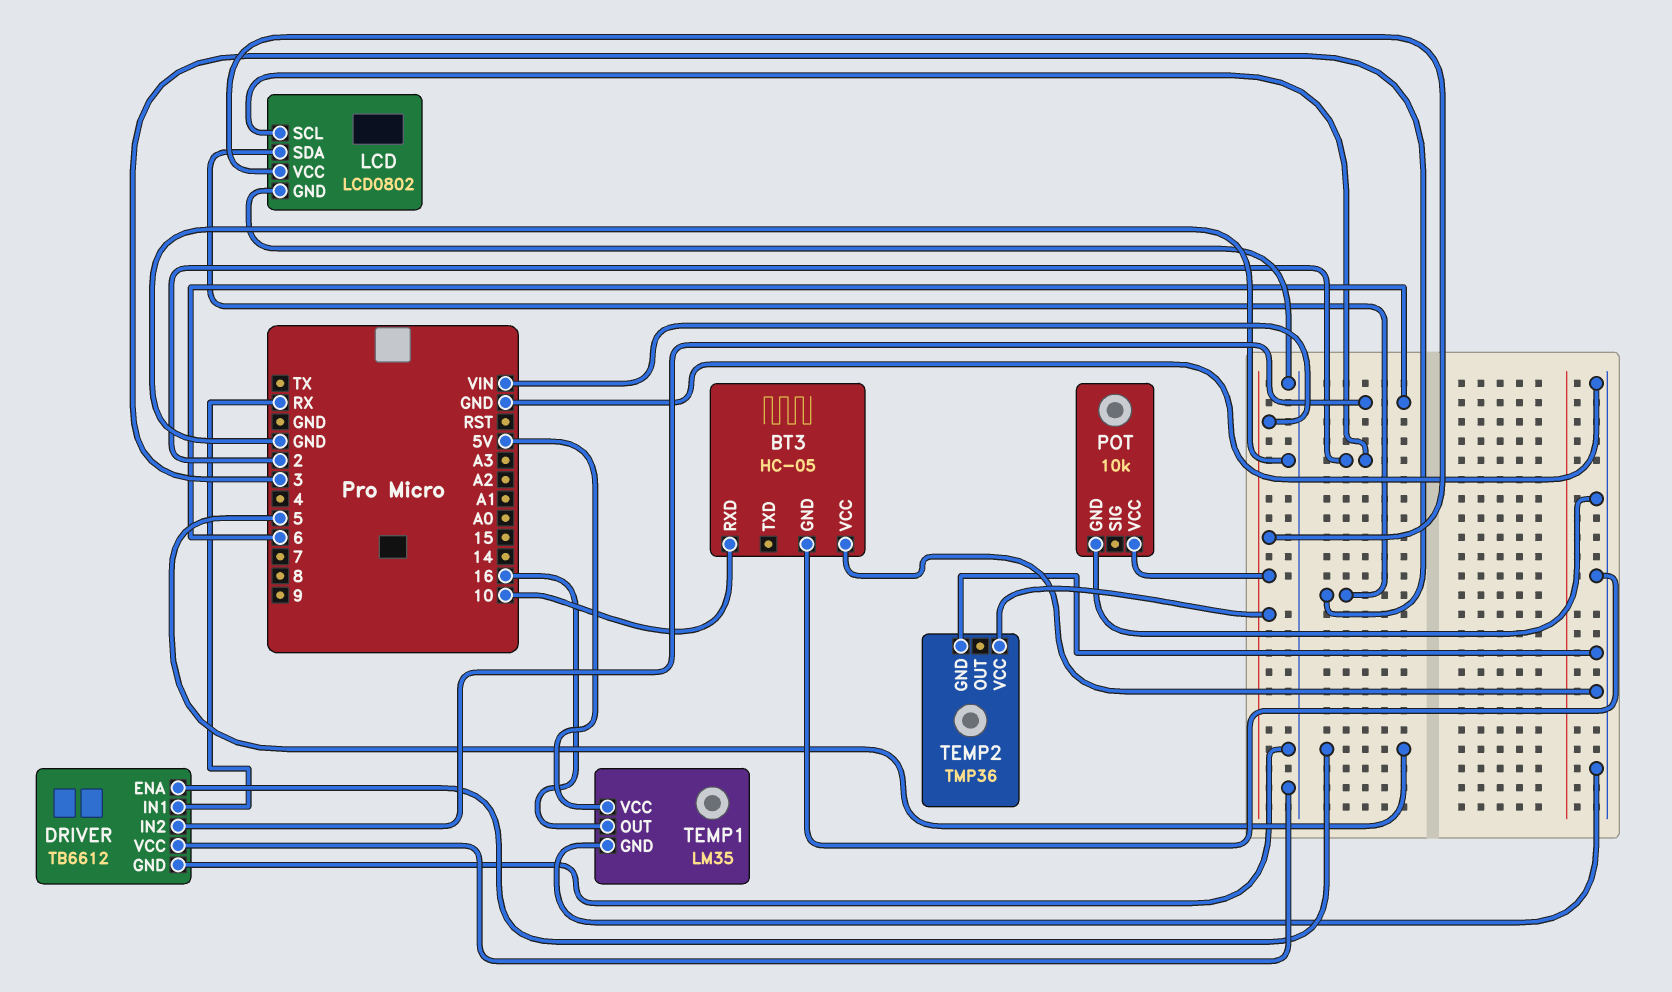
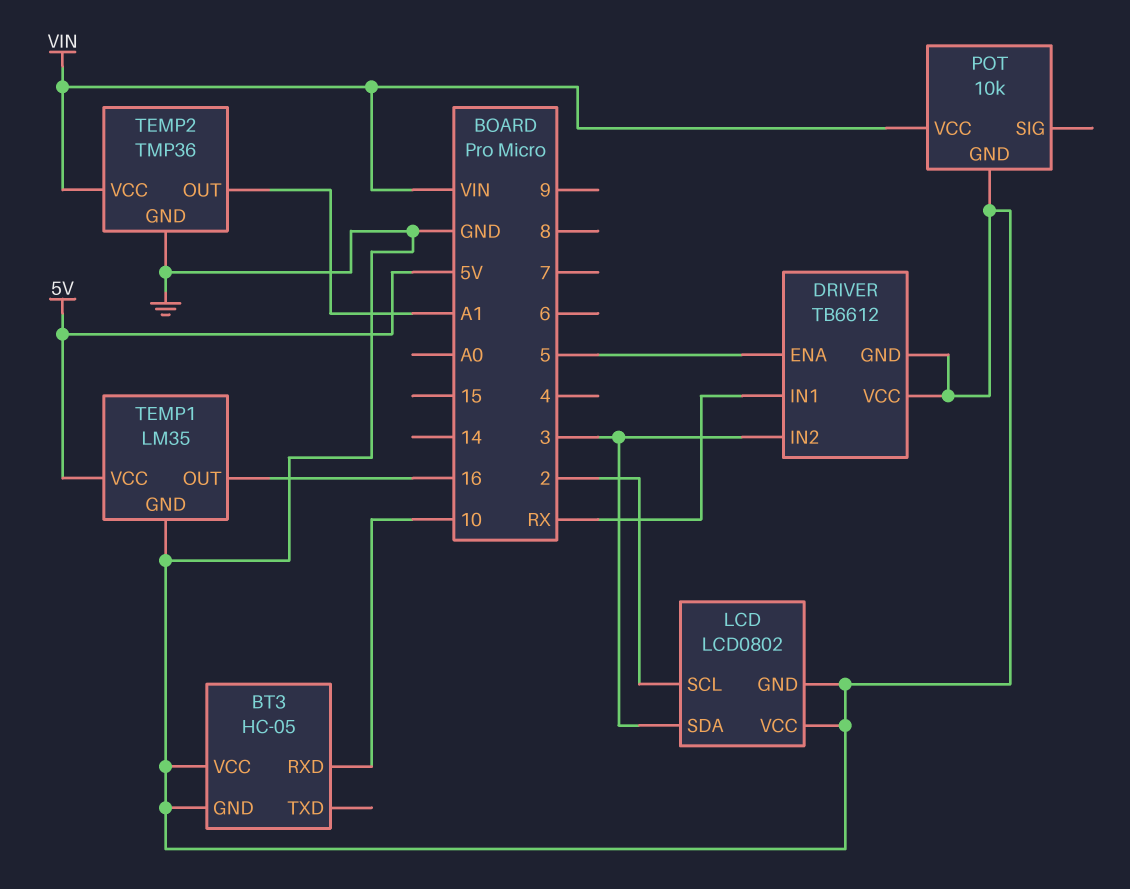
DRIVER pin IN2: 6 -> 3
LCD pin VCC: VIN -> GND
TEMP2 pin OUT: none -> A1

